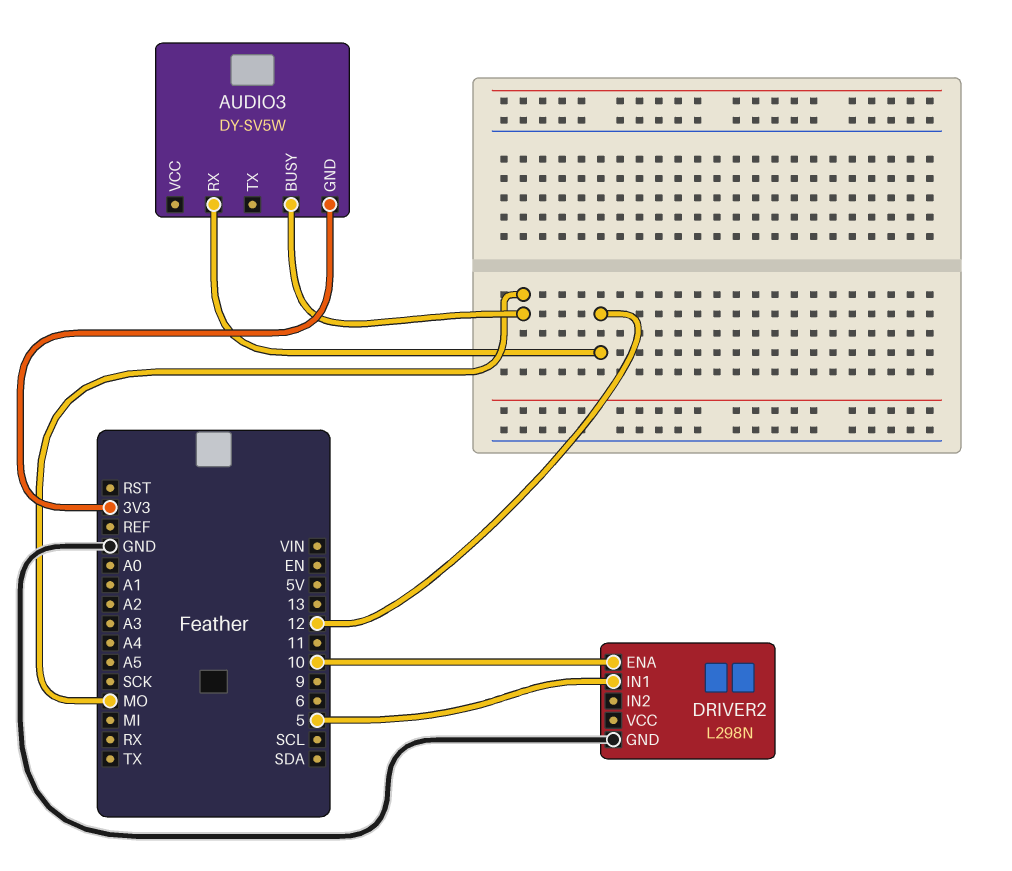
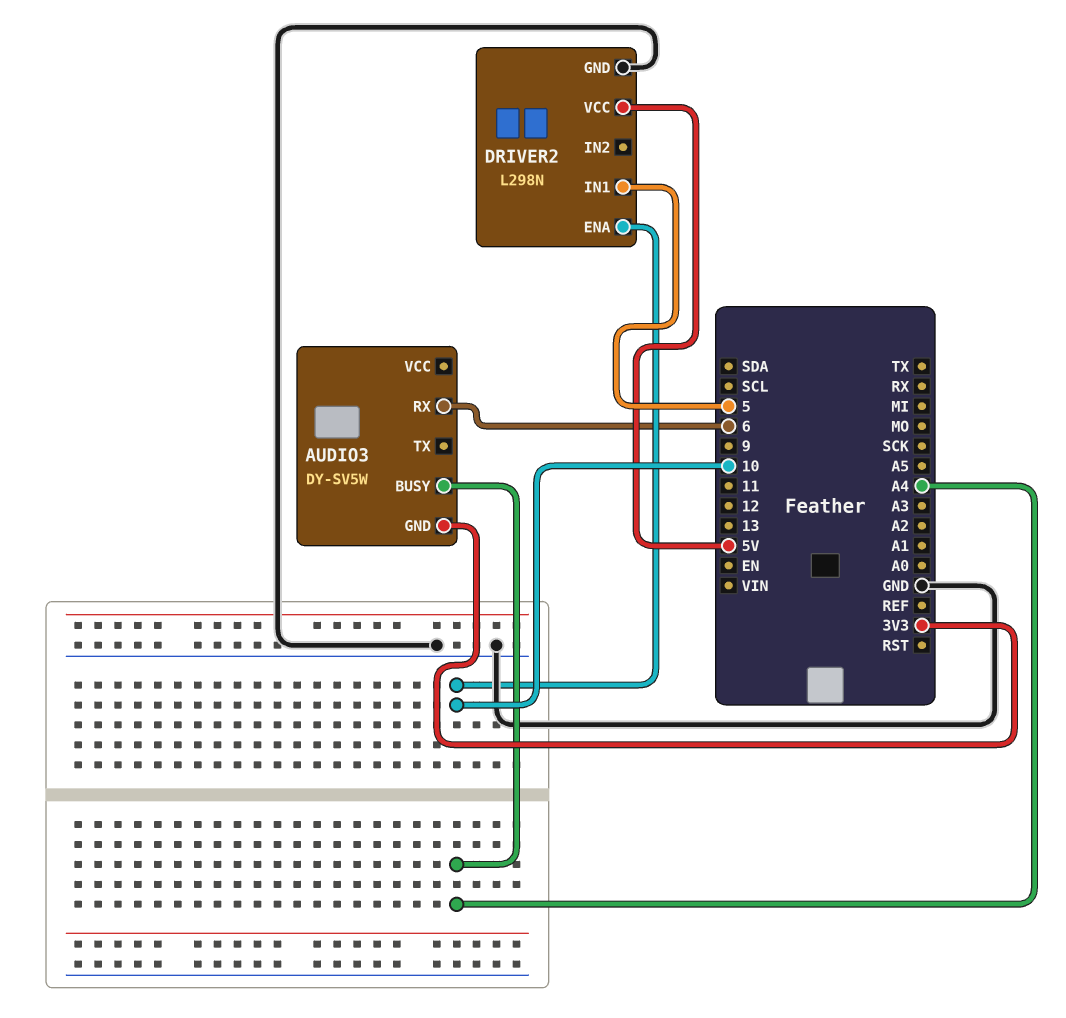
AUDIO3 pin BUSY: MO -> A4
AUDIO3 pin RX: 12 -> 6
DRIVER2 pin VCC: none -> 5V

